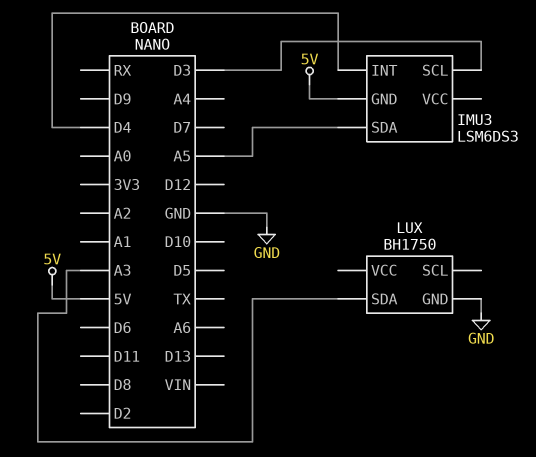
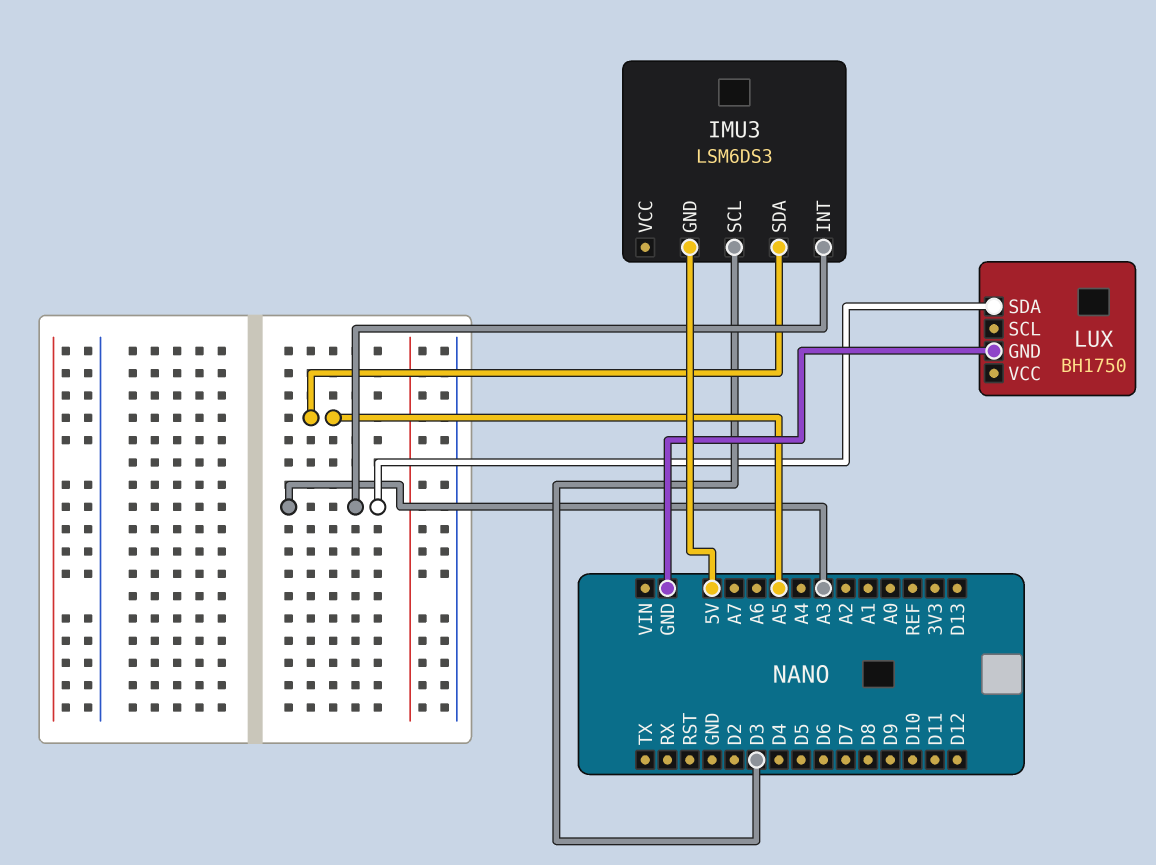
IMU3 pin INT: D4 -> A3

